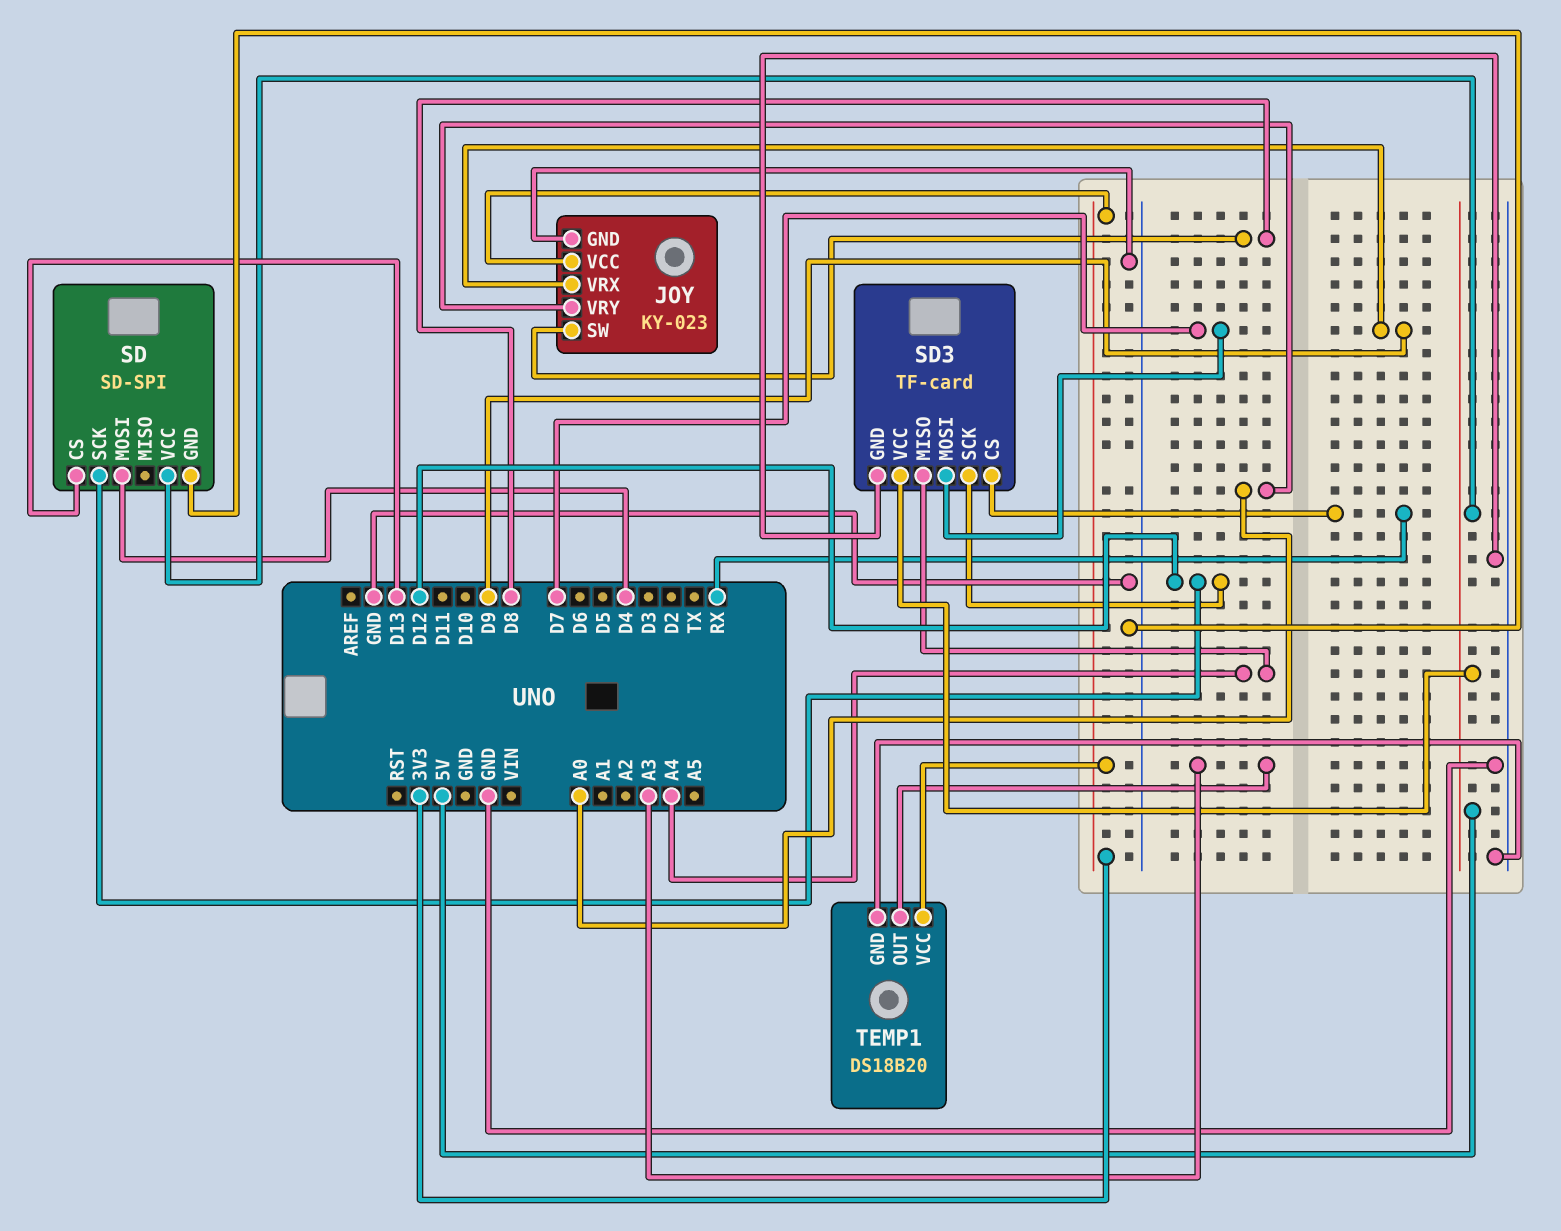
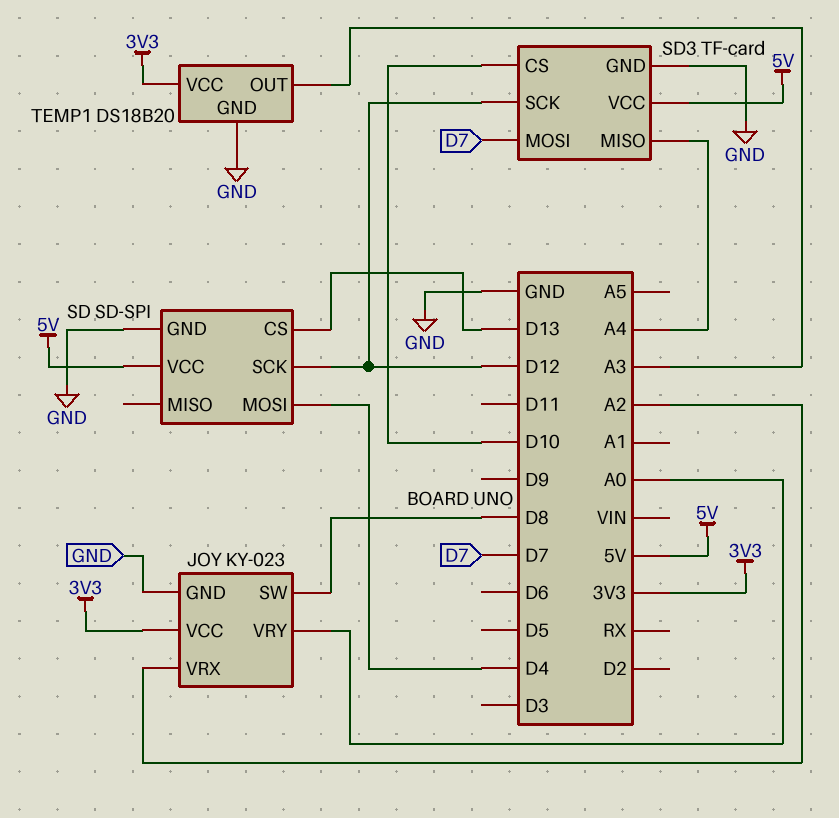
JOY pin VRX: D9 -> A2
SD3 pin CS: RX -> D10

